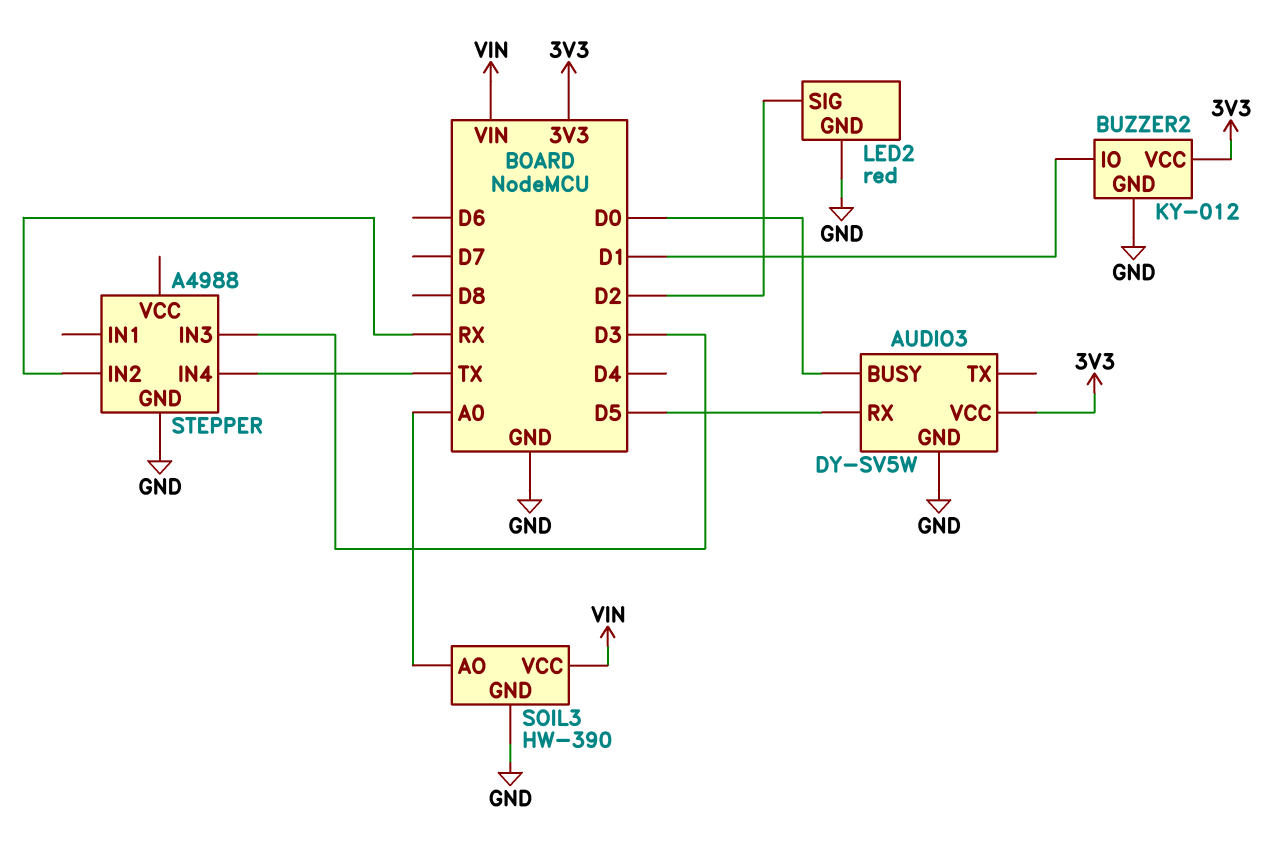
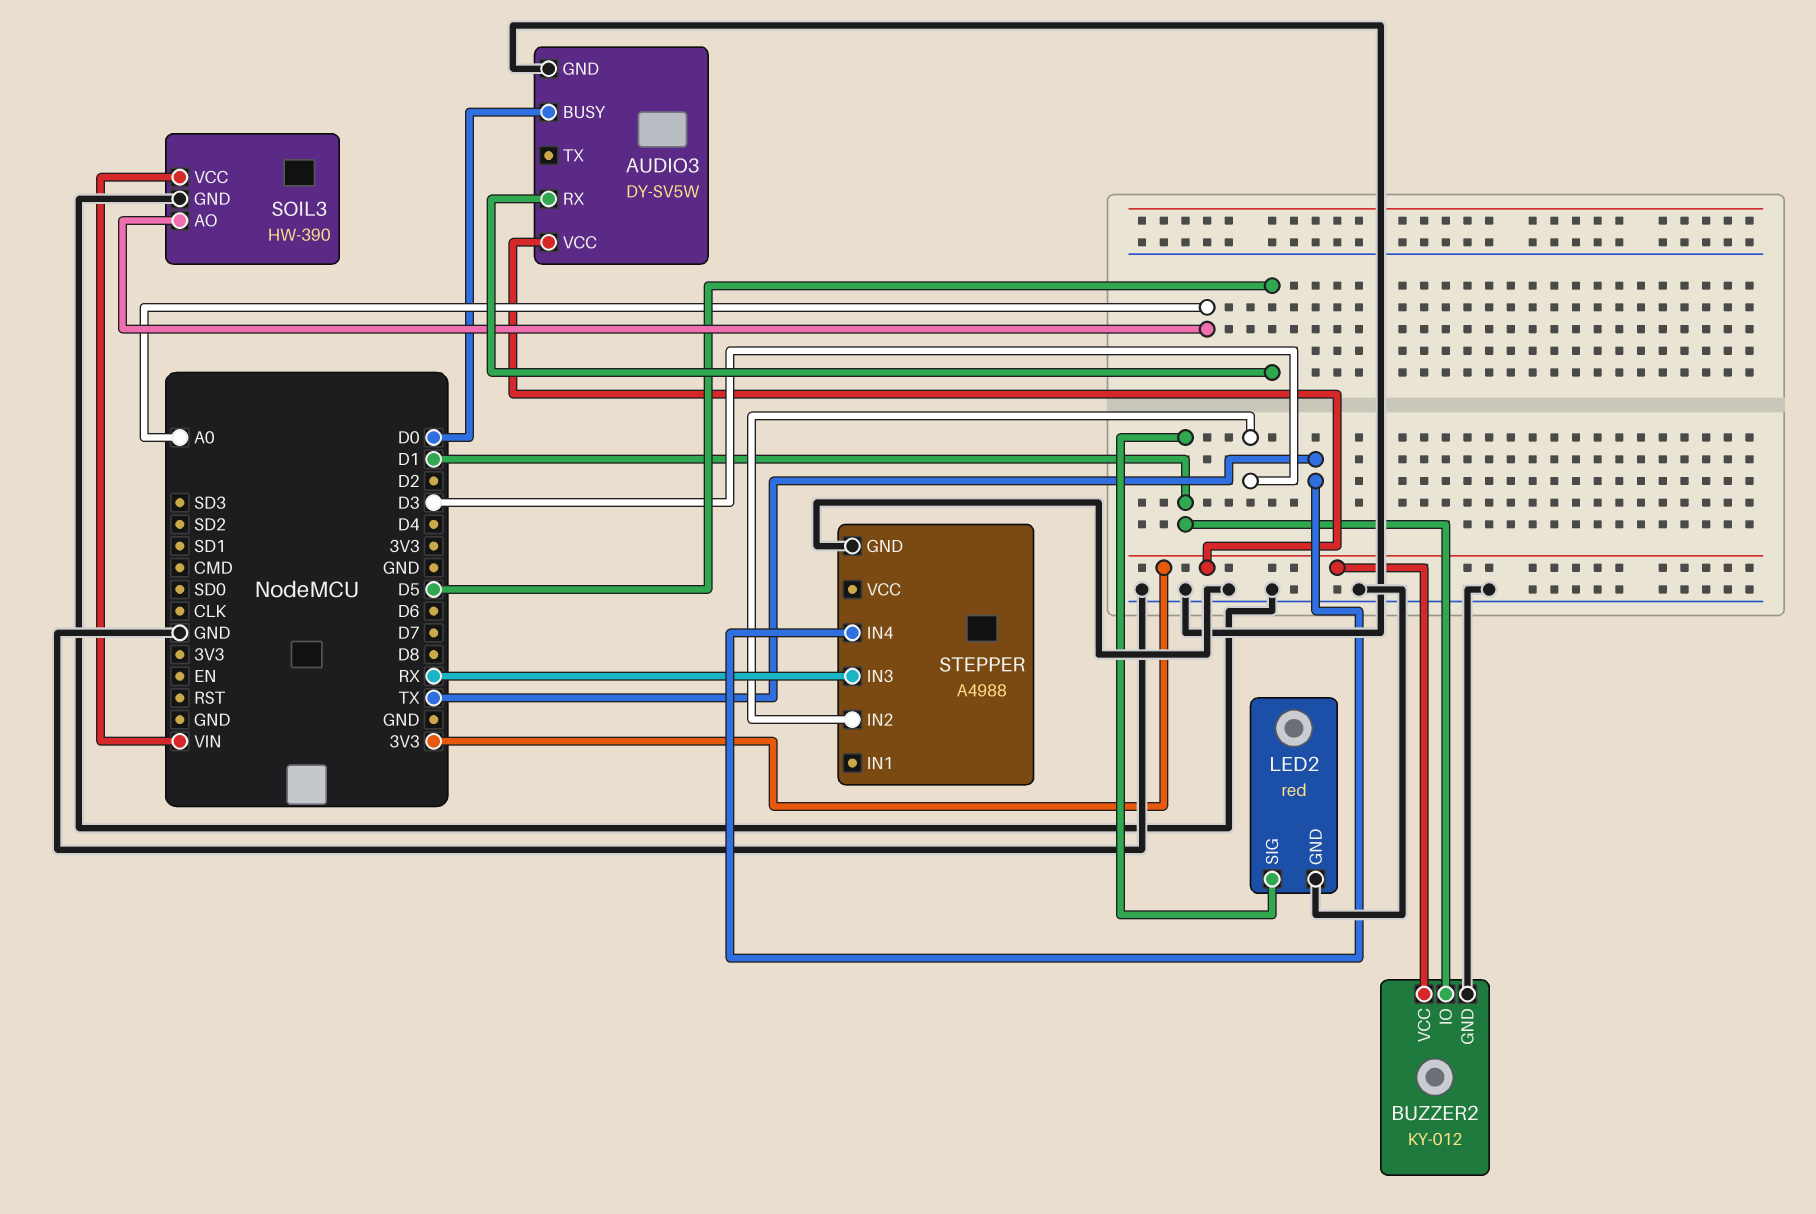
LED2 pin SIG: D2 -> D1
STEPPER pin IN2: RX -> D3
STEPPER pin IN3: D3 -> RX

